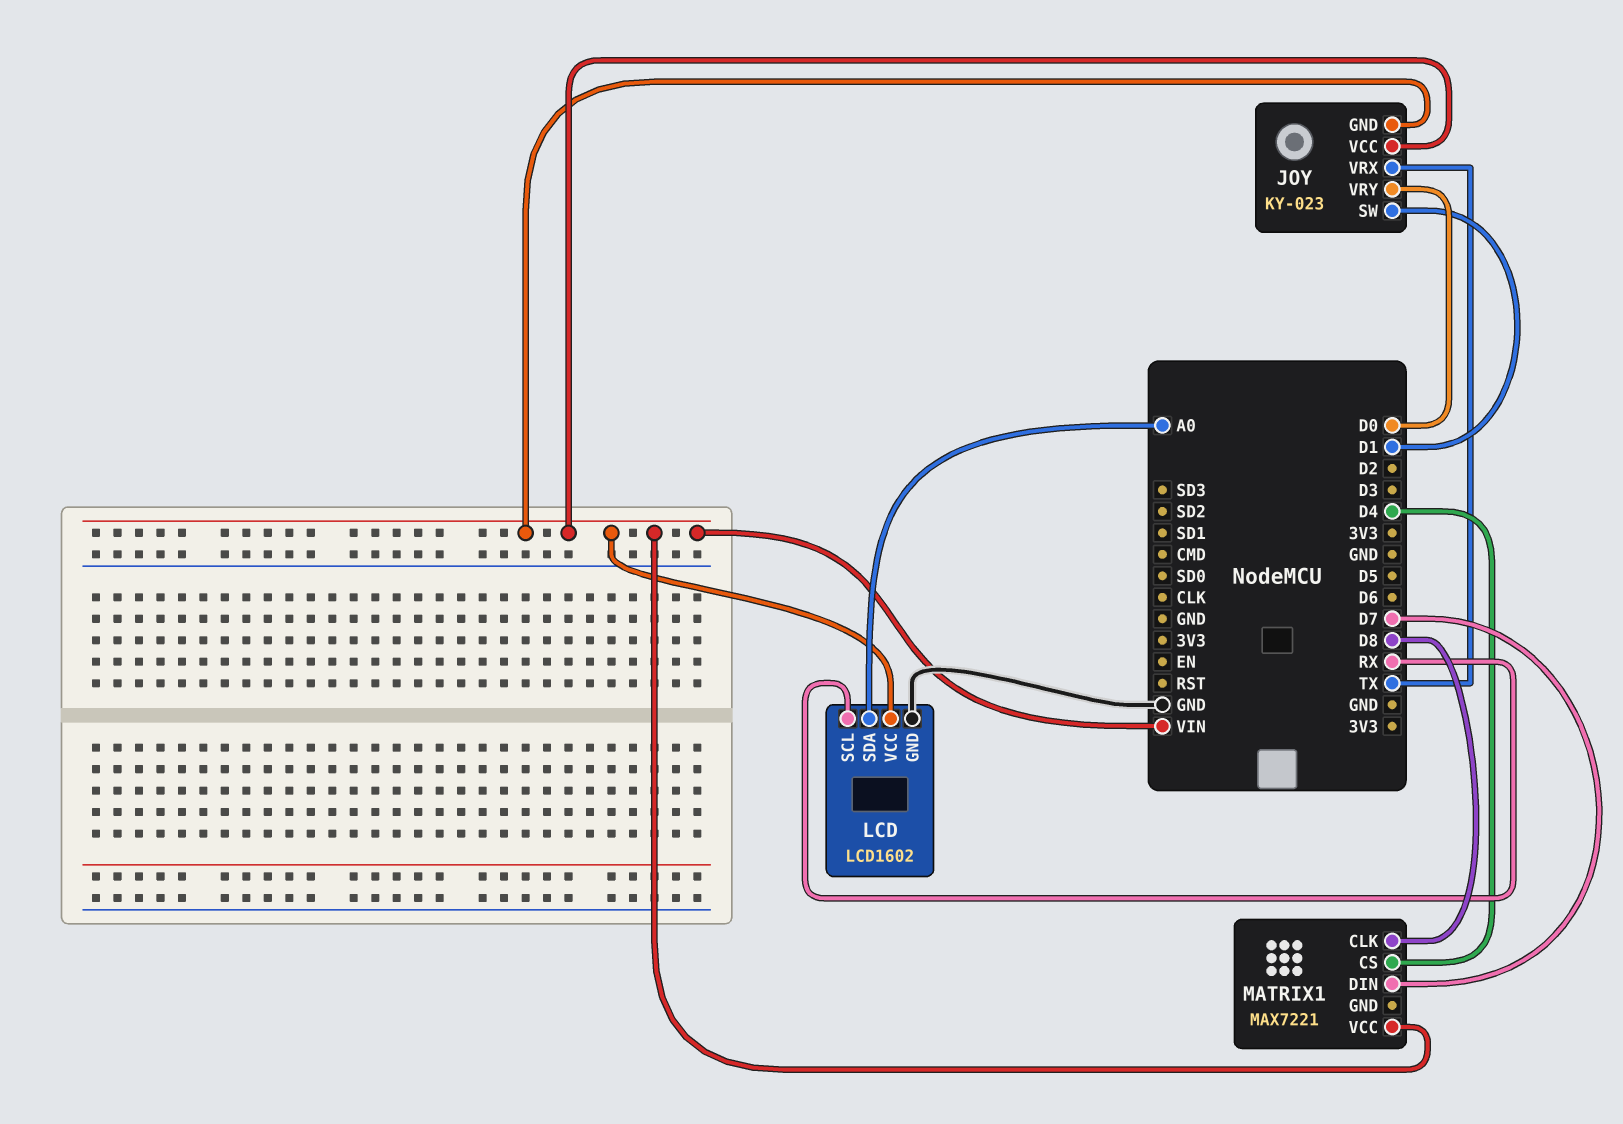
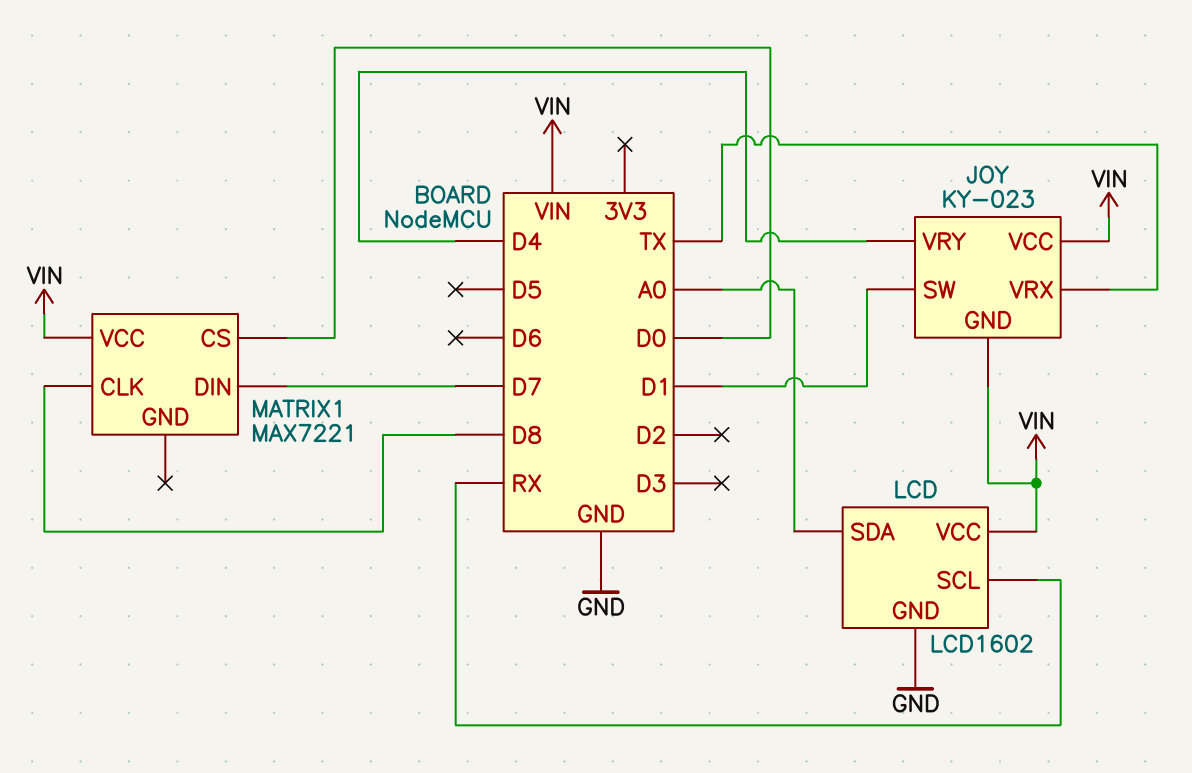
JOY pin VRY: D0 -> D4
MATRIX1 pin CS: D4 -> D0

